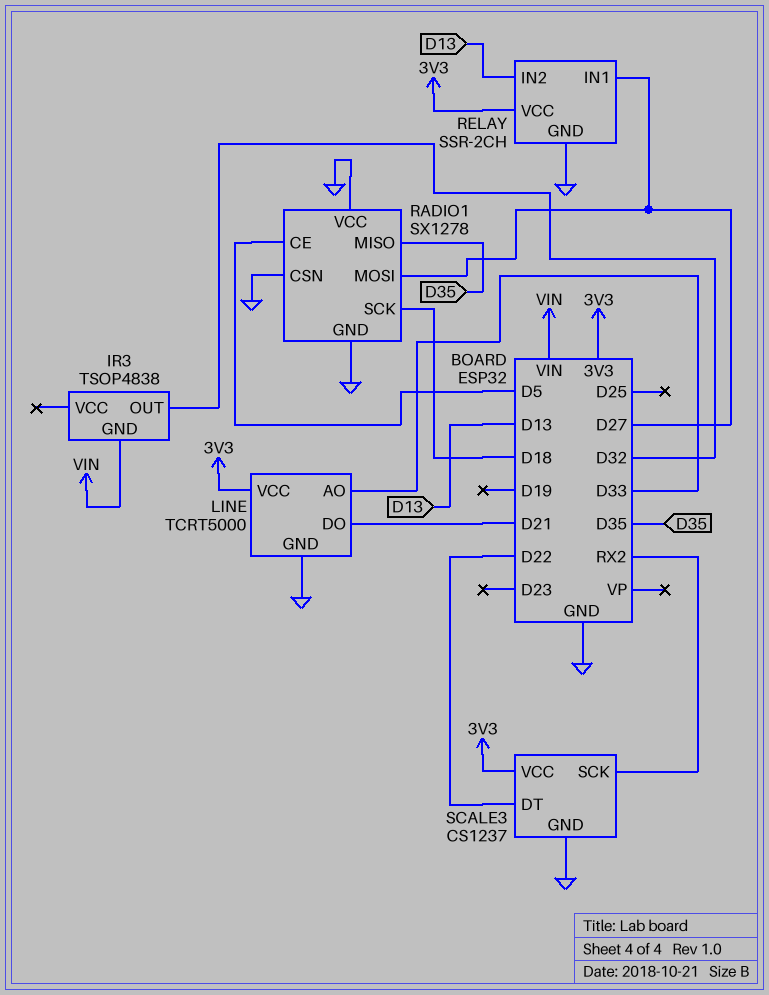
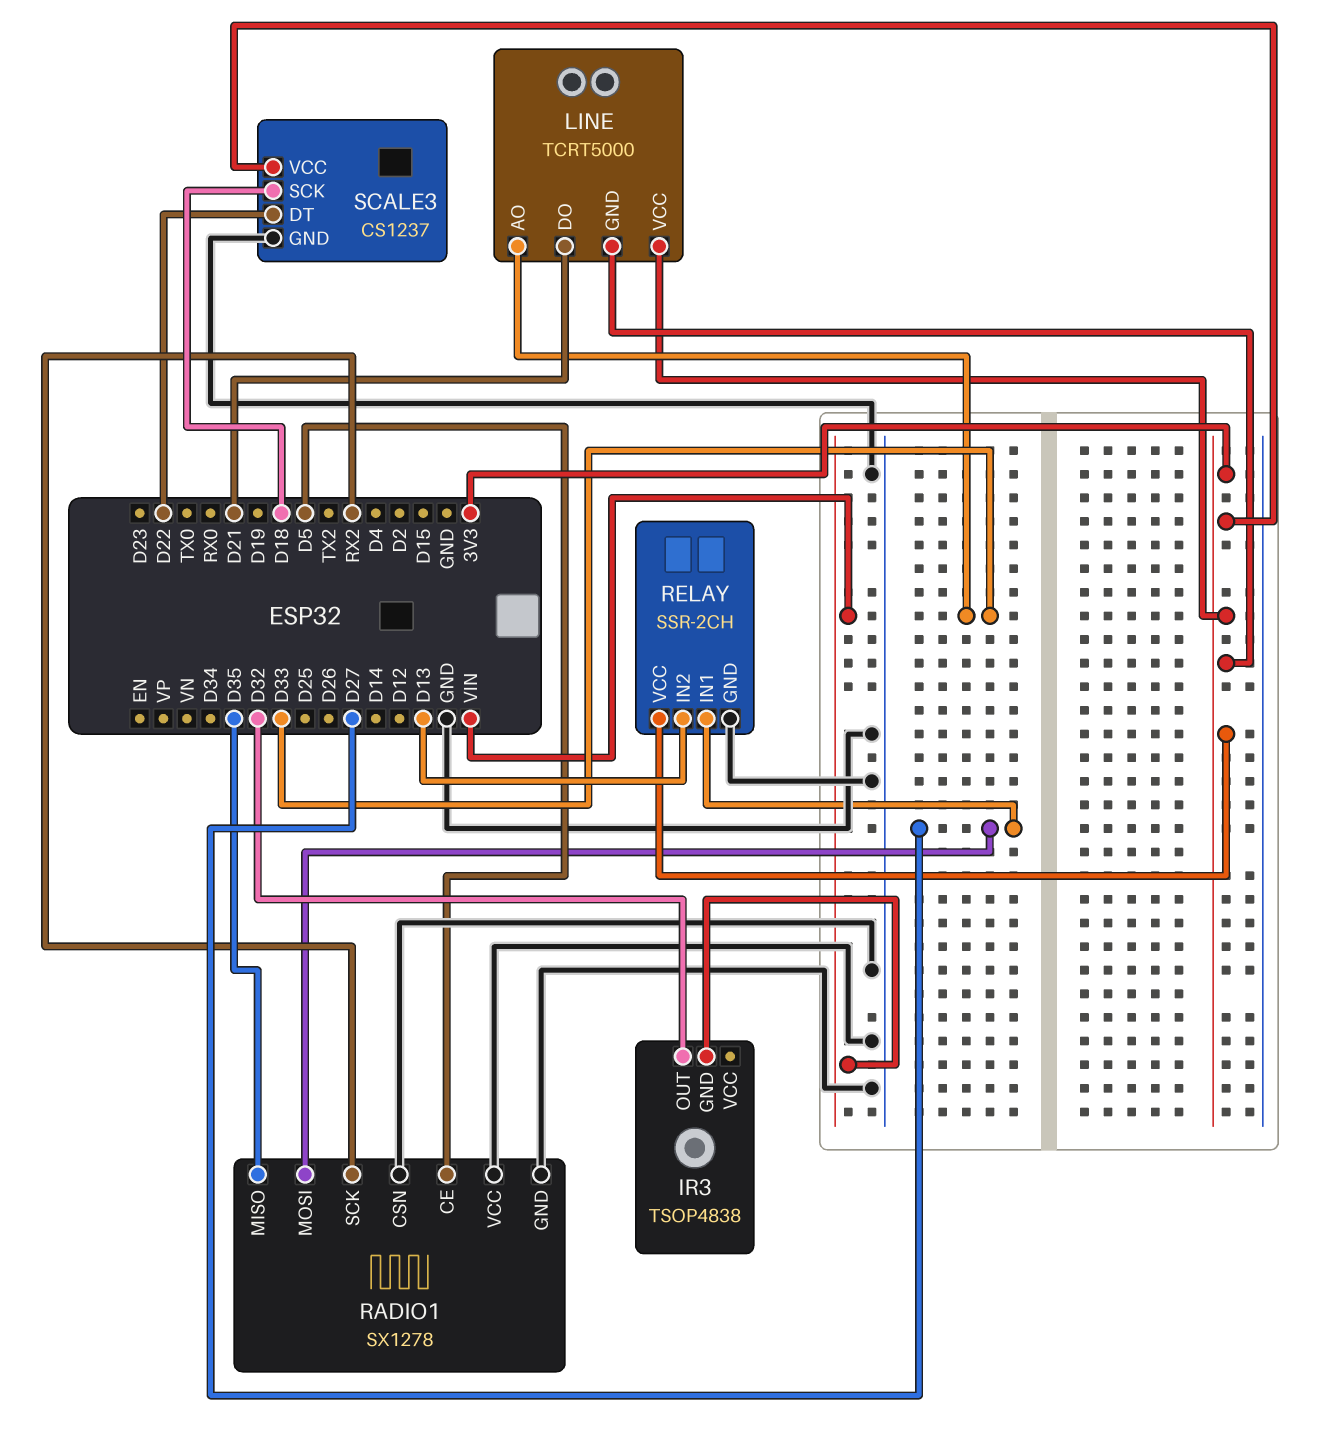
LINE pin GND: GND -> 3V3
RADIO1 pin SCK: D18 -> RX2
SCALE3 pin SCK: RX2 -> D18

